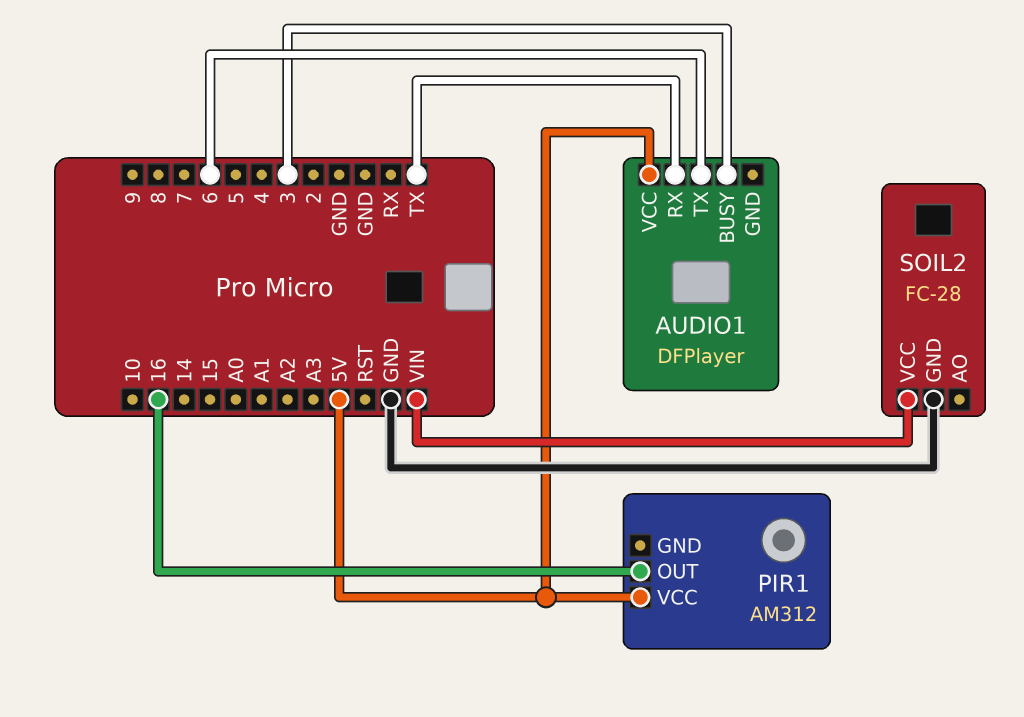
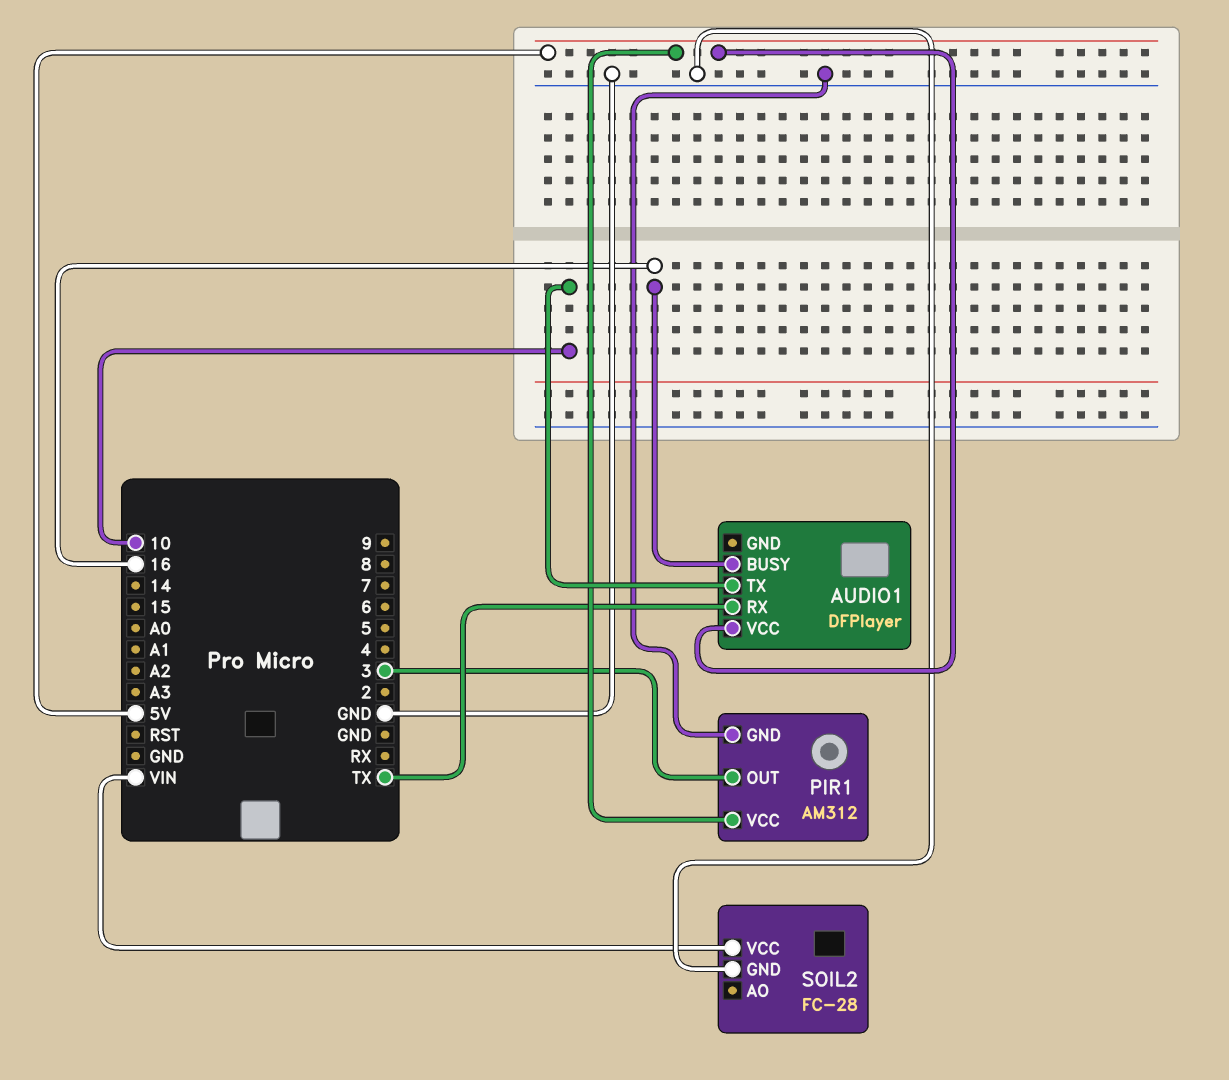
AUDIO1 pin BUSY: 3 -> 16
AUDIO1 pin TX: 6 -> 10
PIR1 pin GND: none -> GND
PIR1 pin OUT: 16 -> 3

